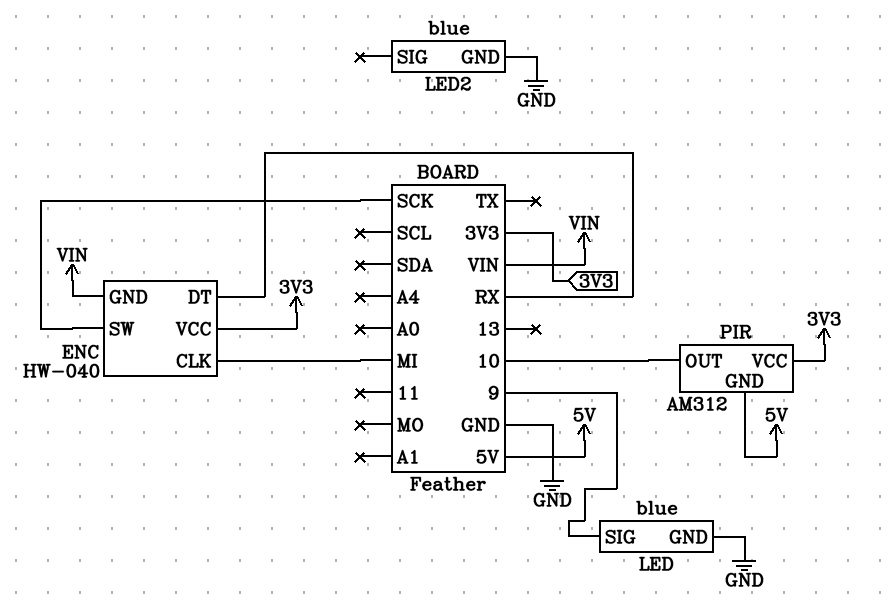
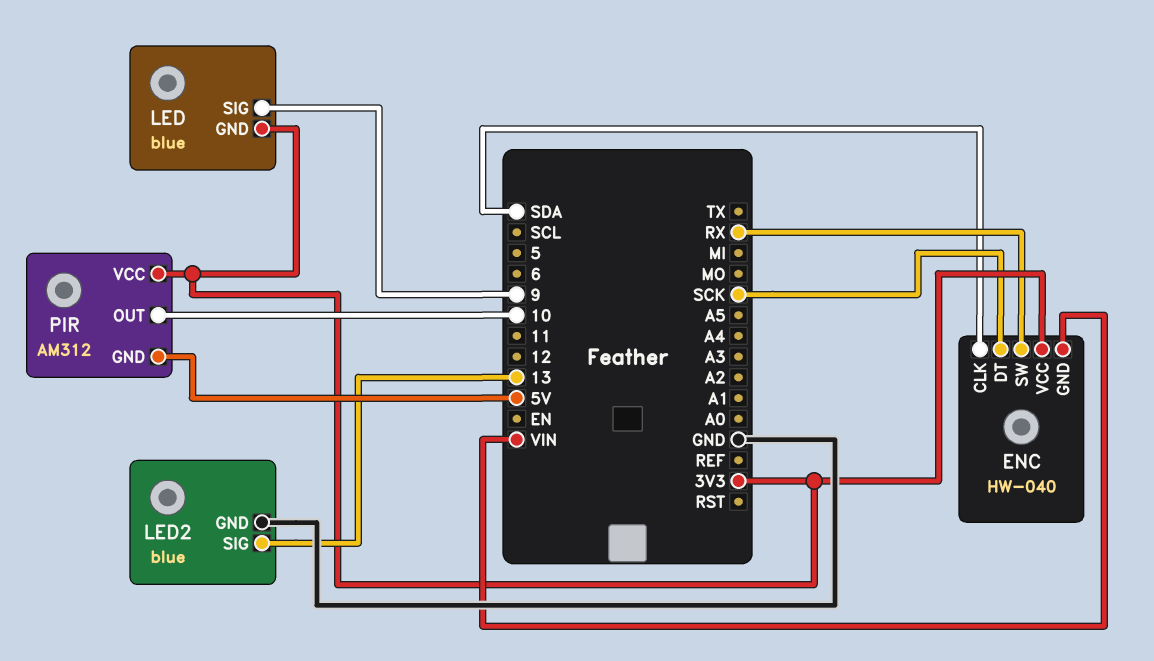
ENC pin CLK: MI -> SDA
ENC pin DT: RX -> SCK
ENC pin SW: SCK -> RX
LED pin GND: GND -> 3V3
LED2 pin SIG: none -> 13

